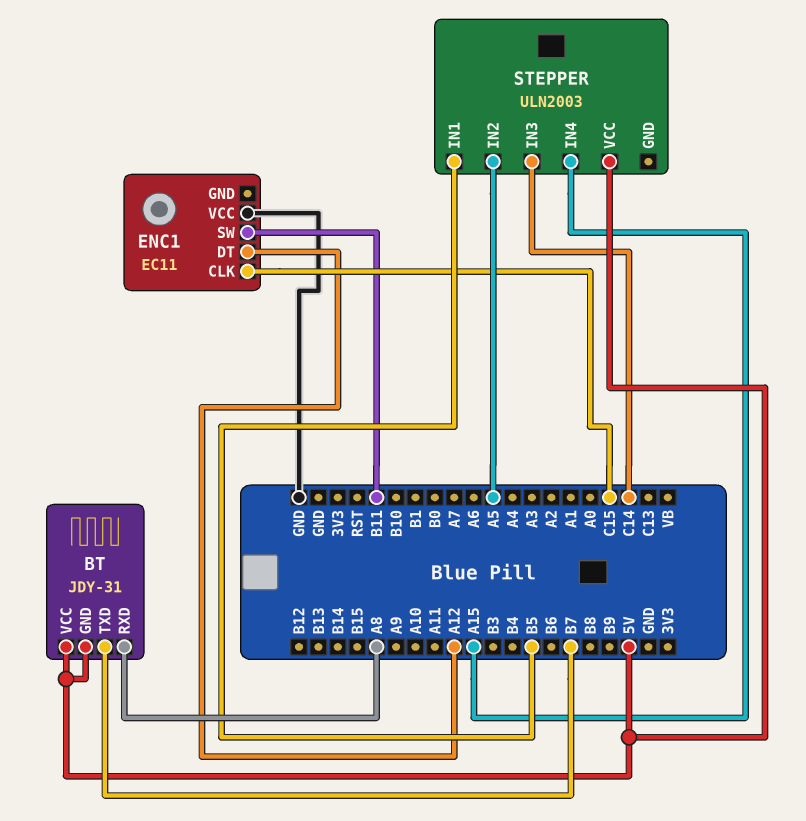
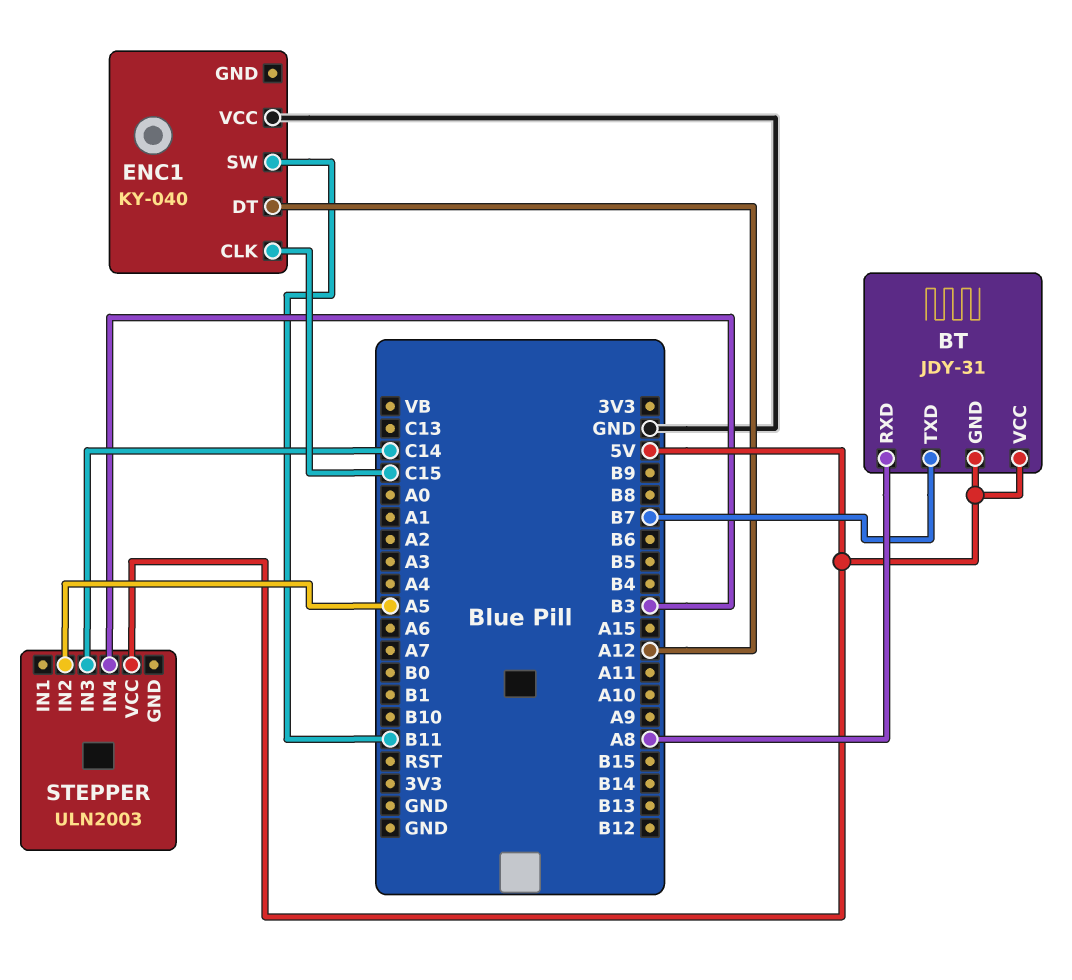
ENC1: EC11 -> KY-040
STEPPER pin IN1: B5 -> none
STEPPER pin IN4: A15 -> B3

